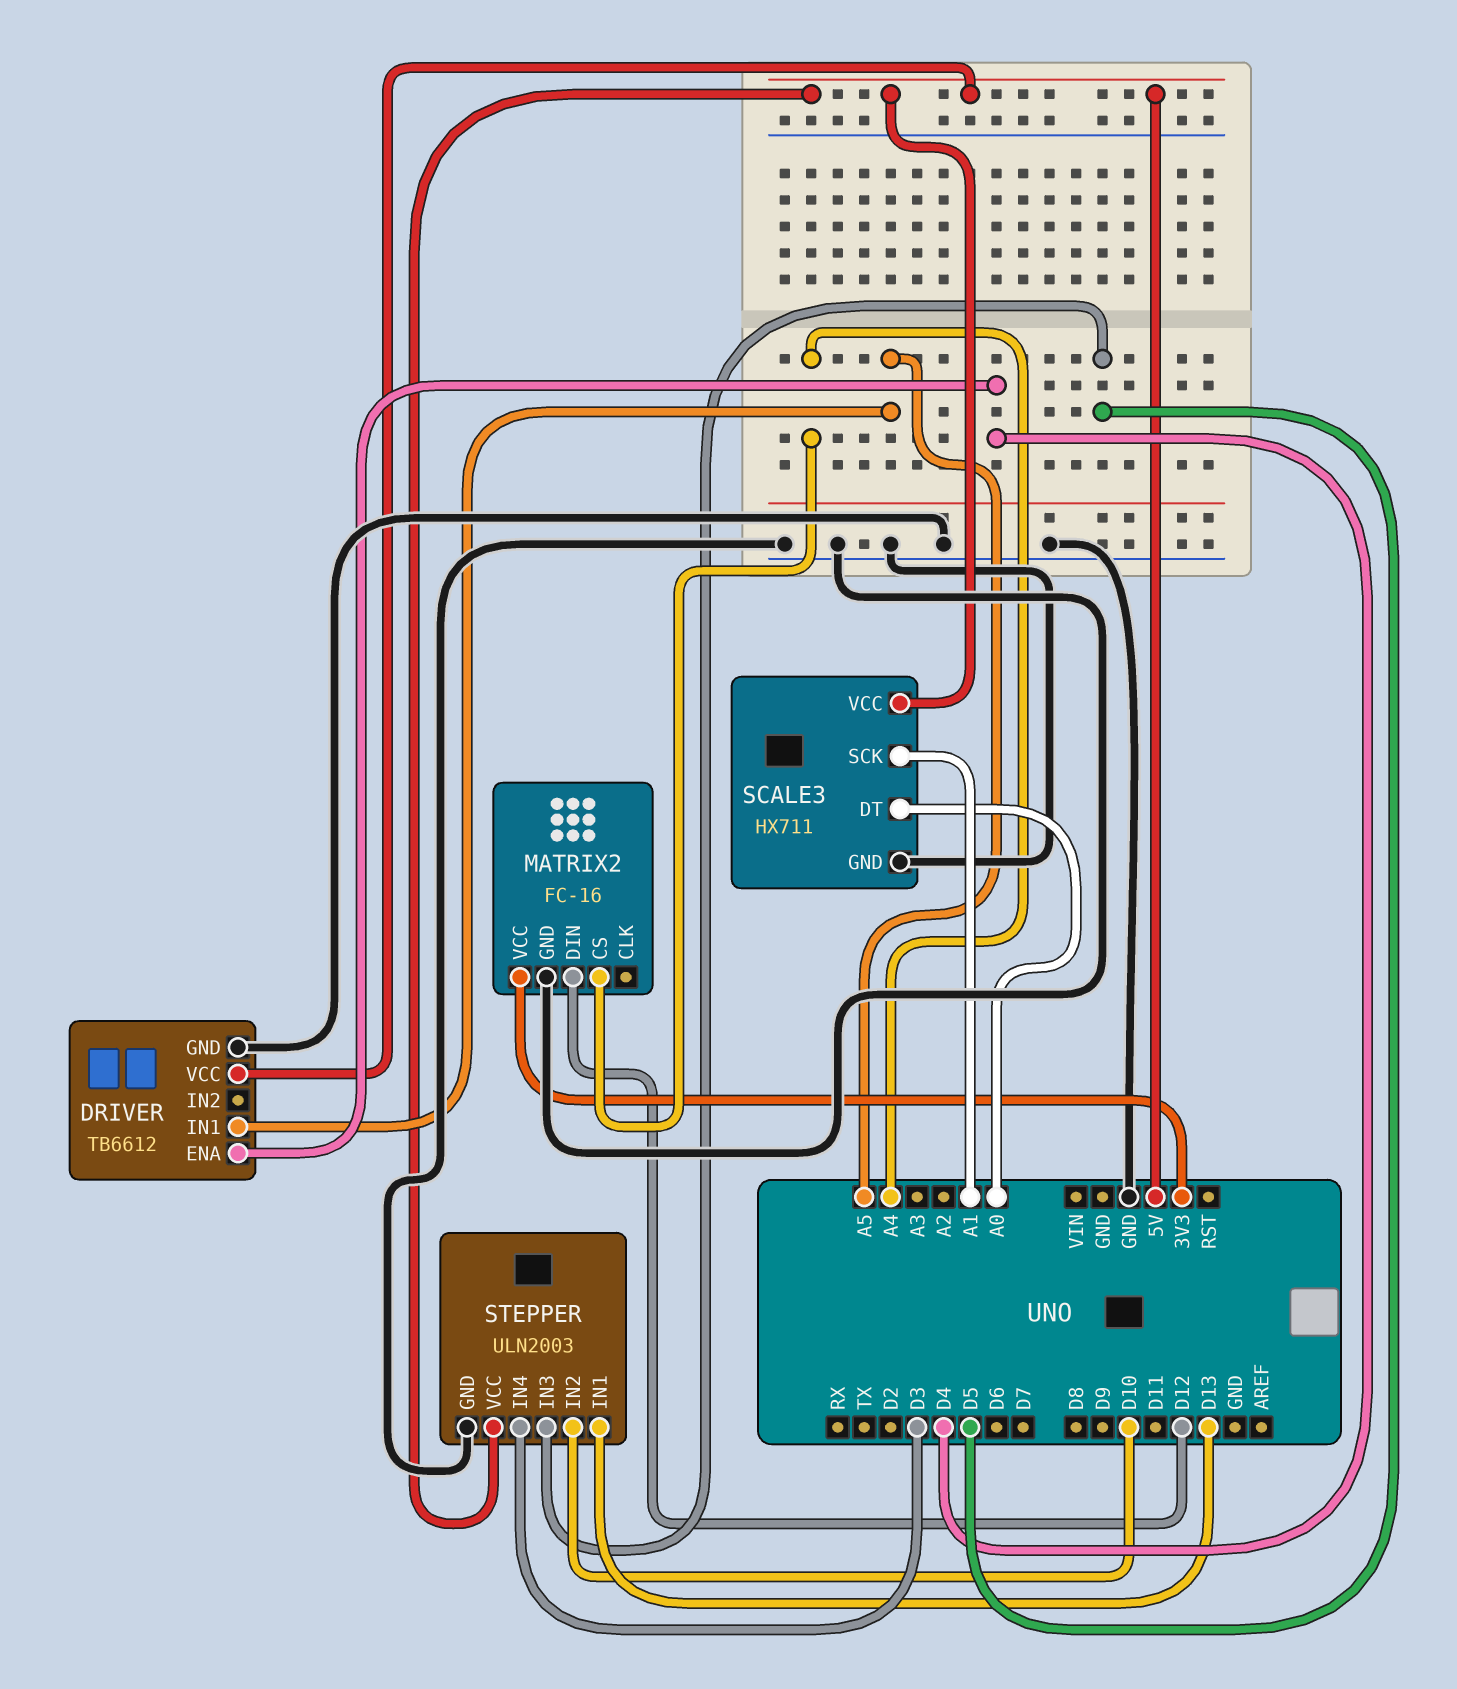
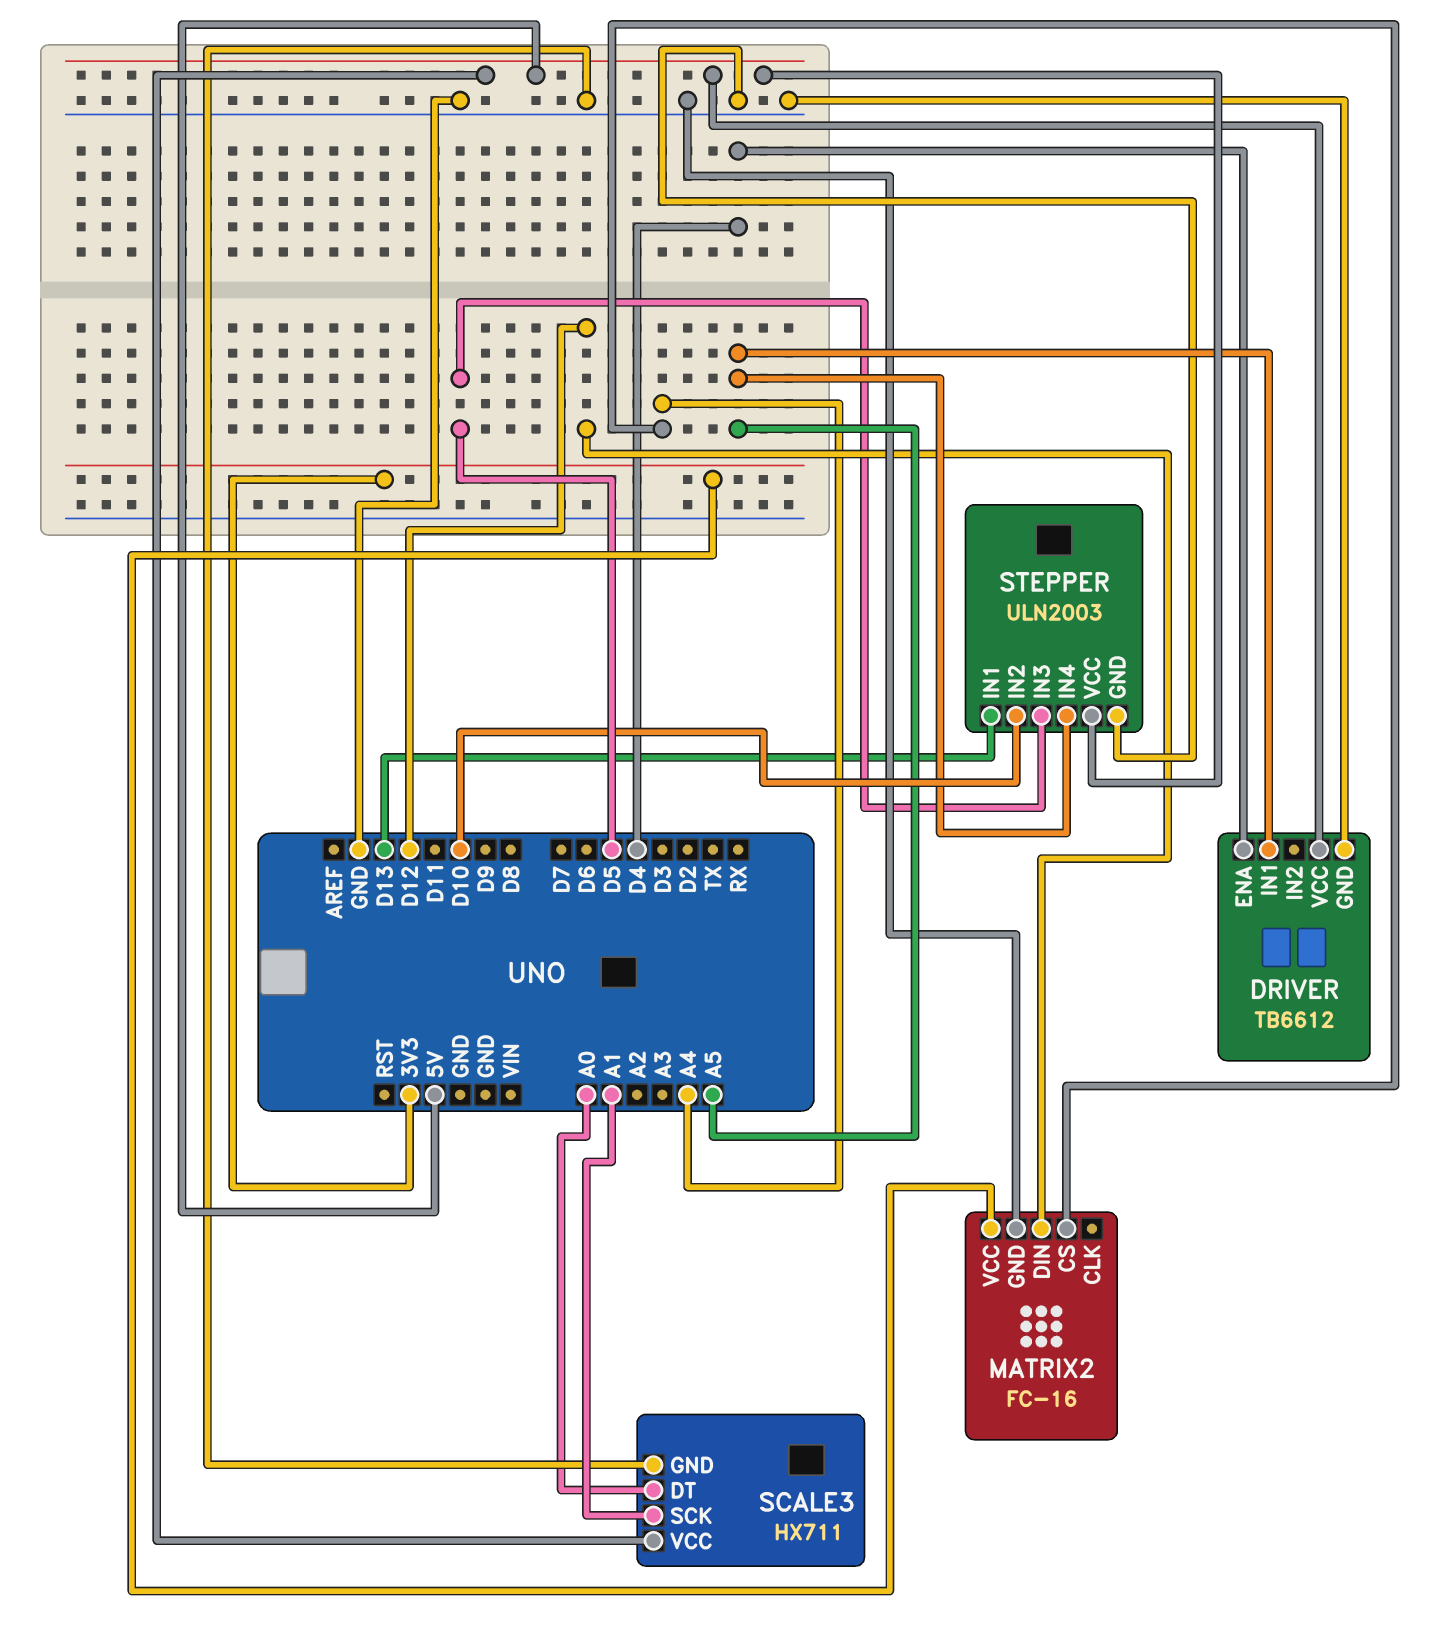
STEPPER pin IN4: D3 -> A5

